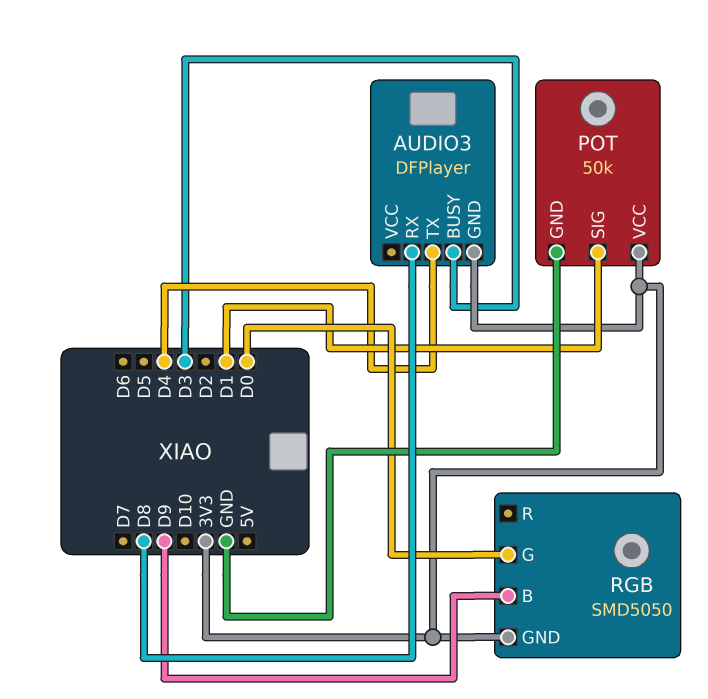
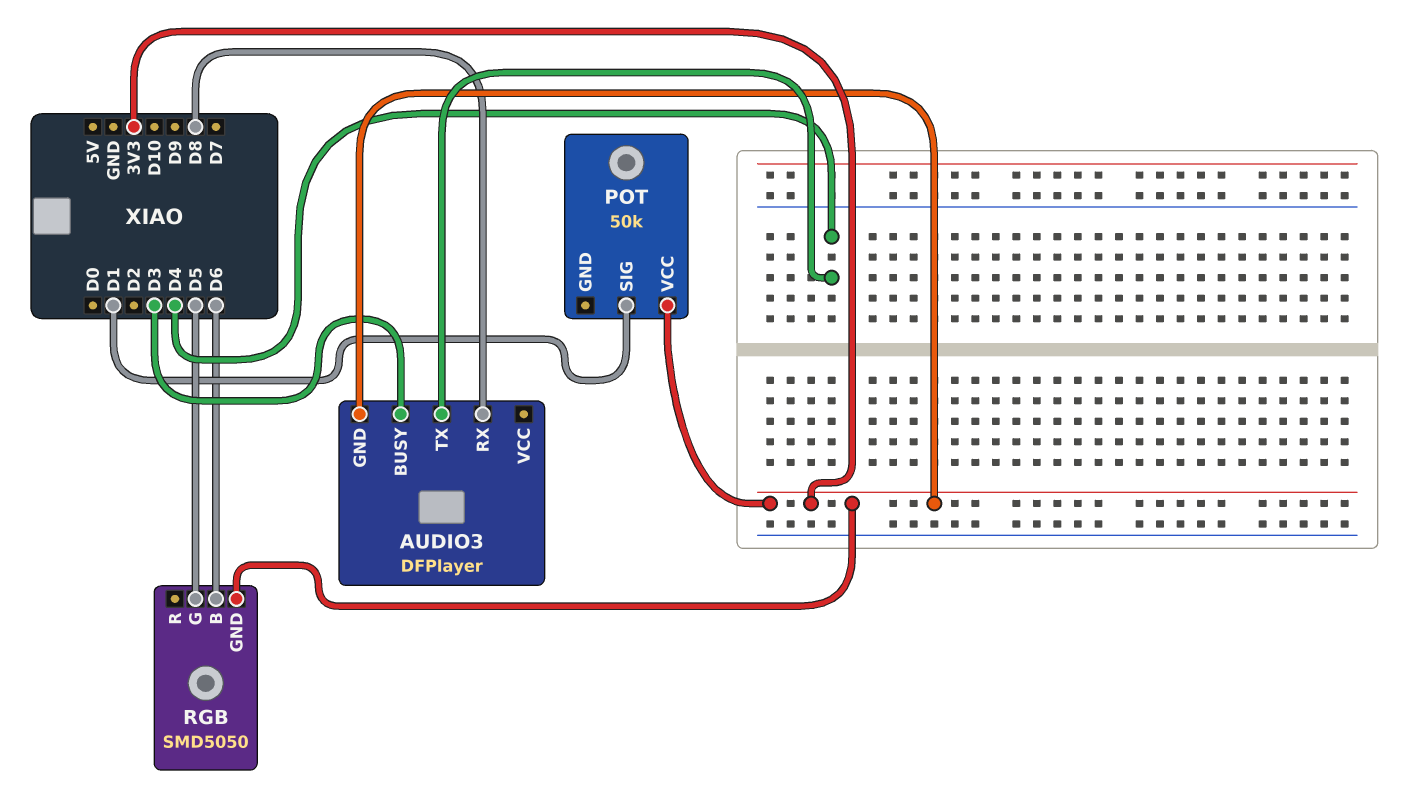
POT pin GND: GND -> none
RGB pin B: D9 -> D6
RGB pin G: D0 -> D5

